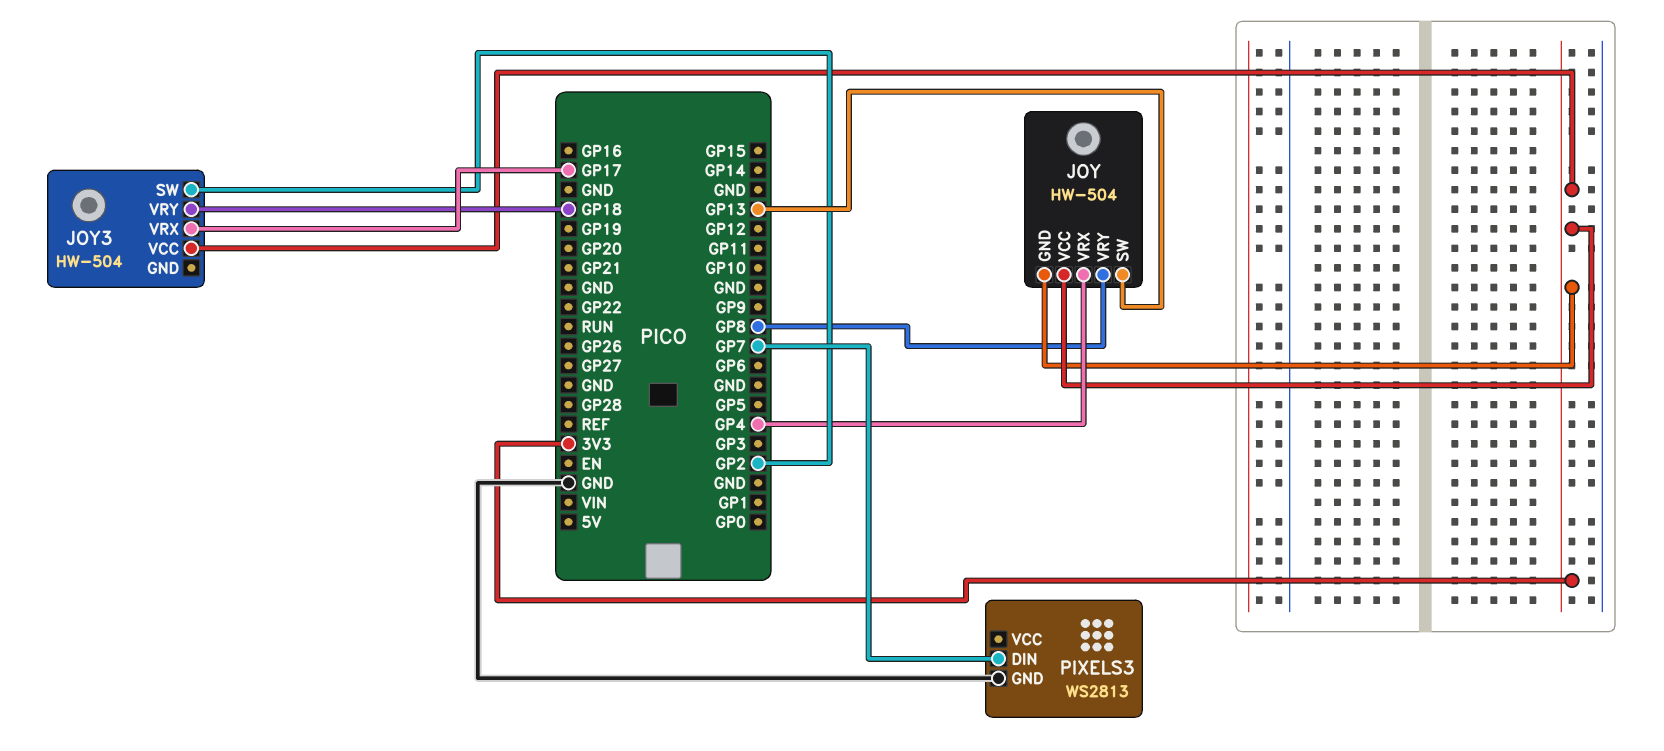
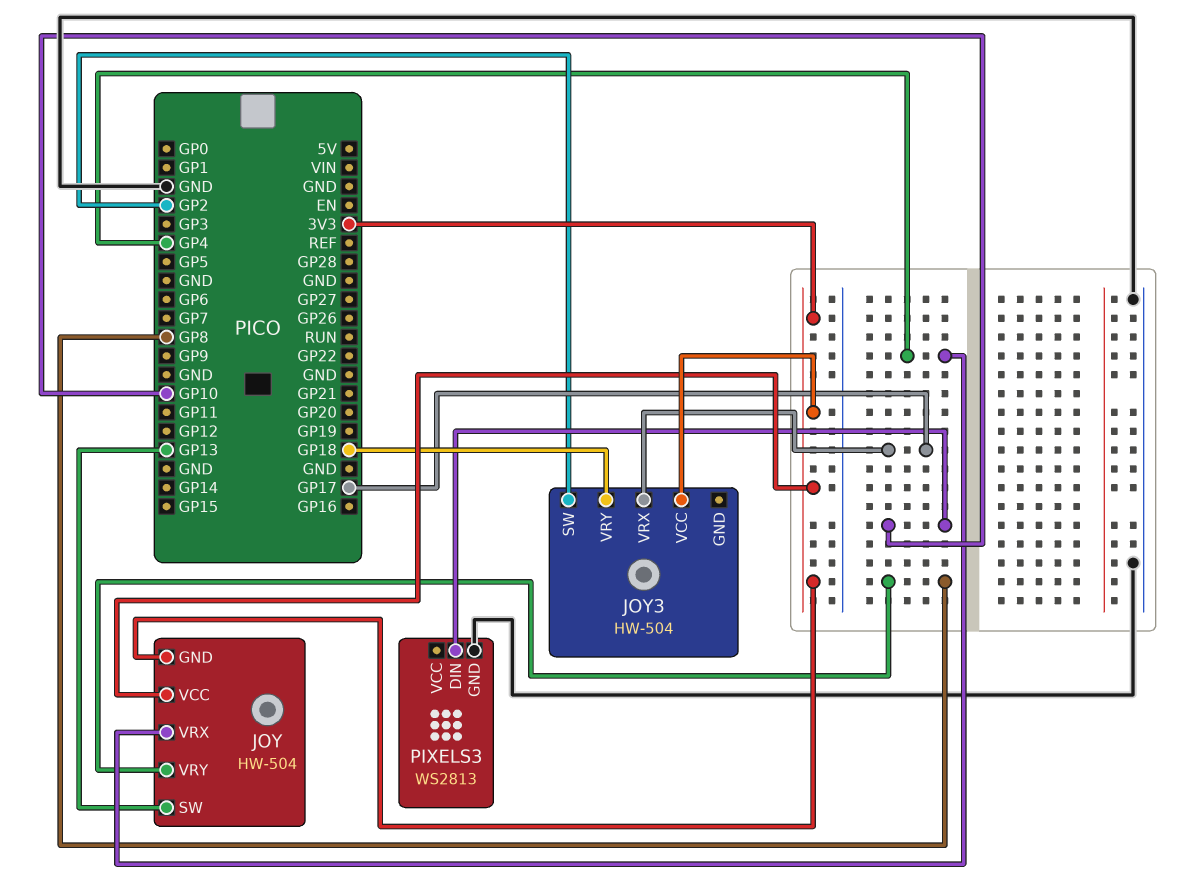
PIXELS3 pin DIN: GP7 -> GP10

